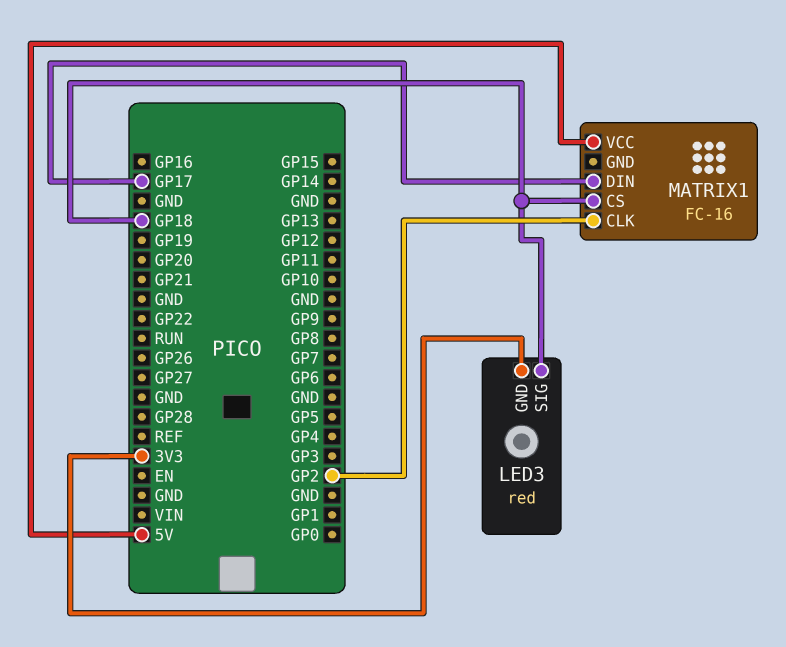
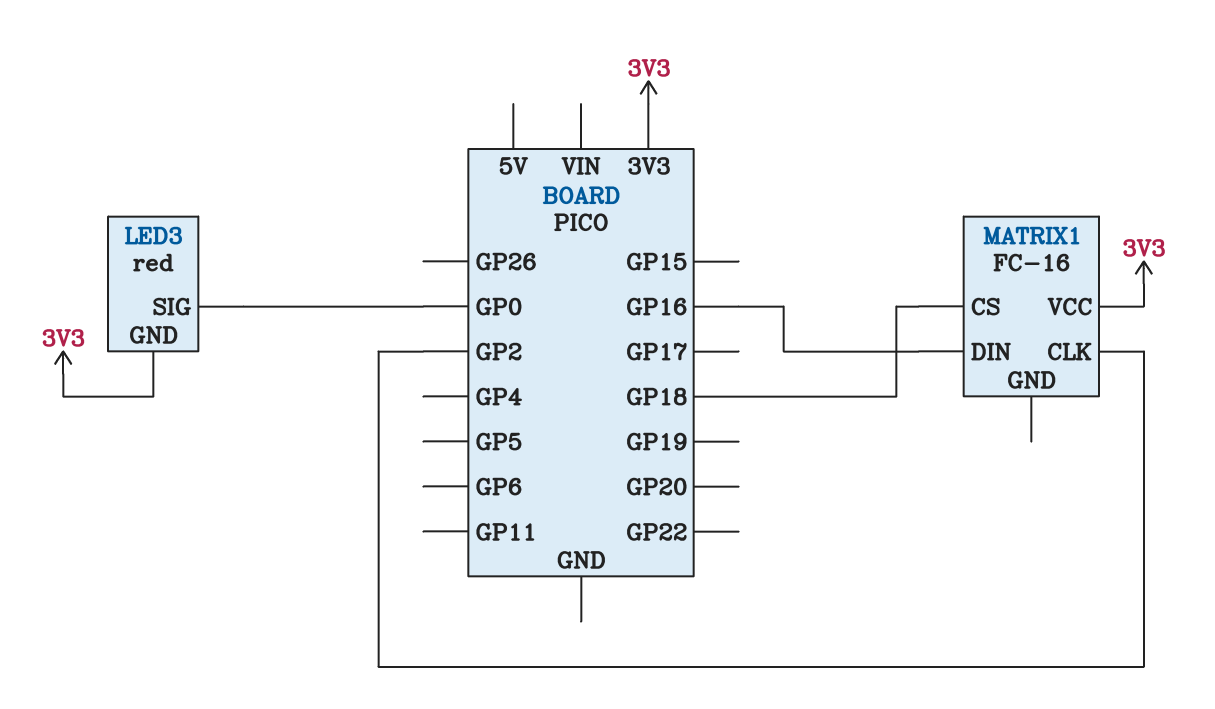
LED3 pin SIG: GP18 -> GP0
MATRIX1 pin DIN: GP17 -> GP16
MATRIX1 pin VCC: 5V -> 3V3

